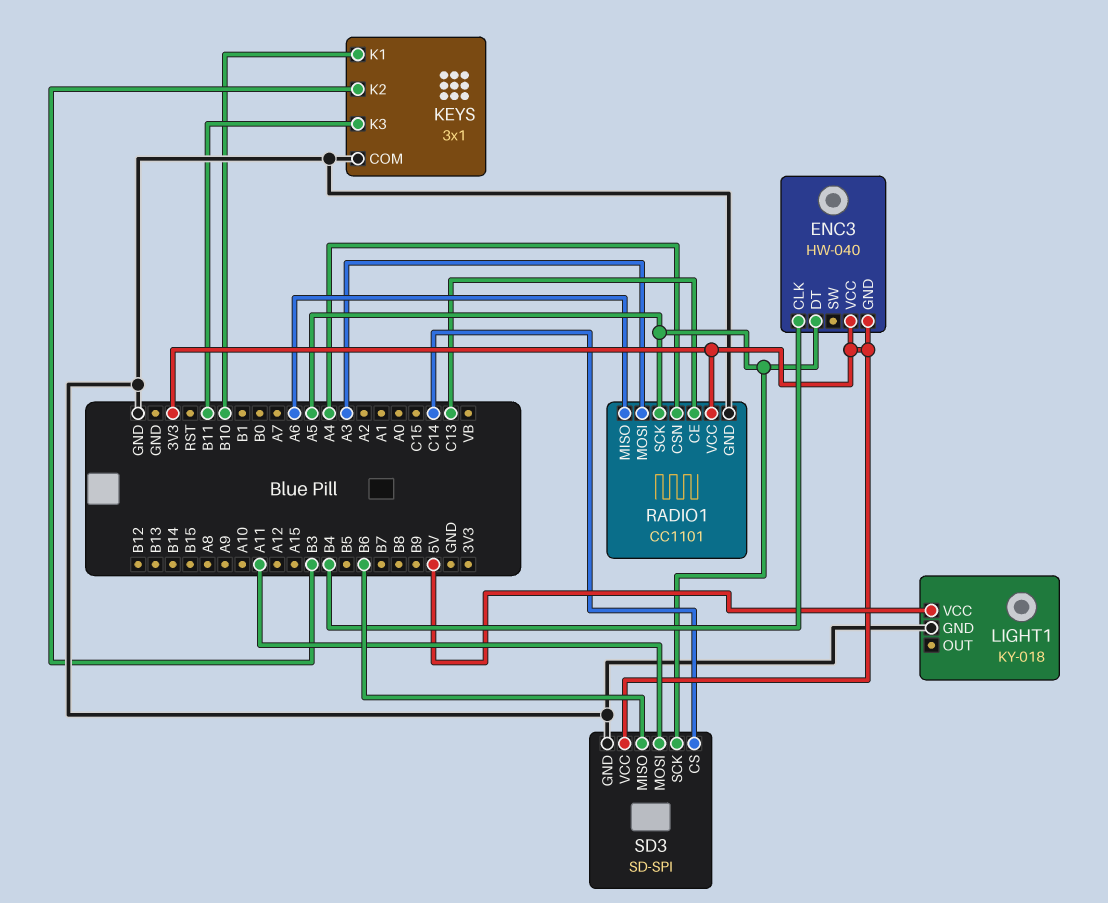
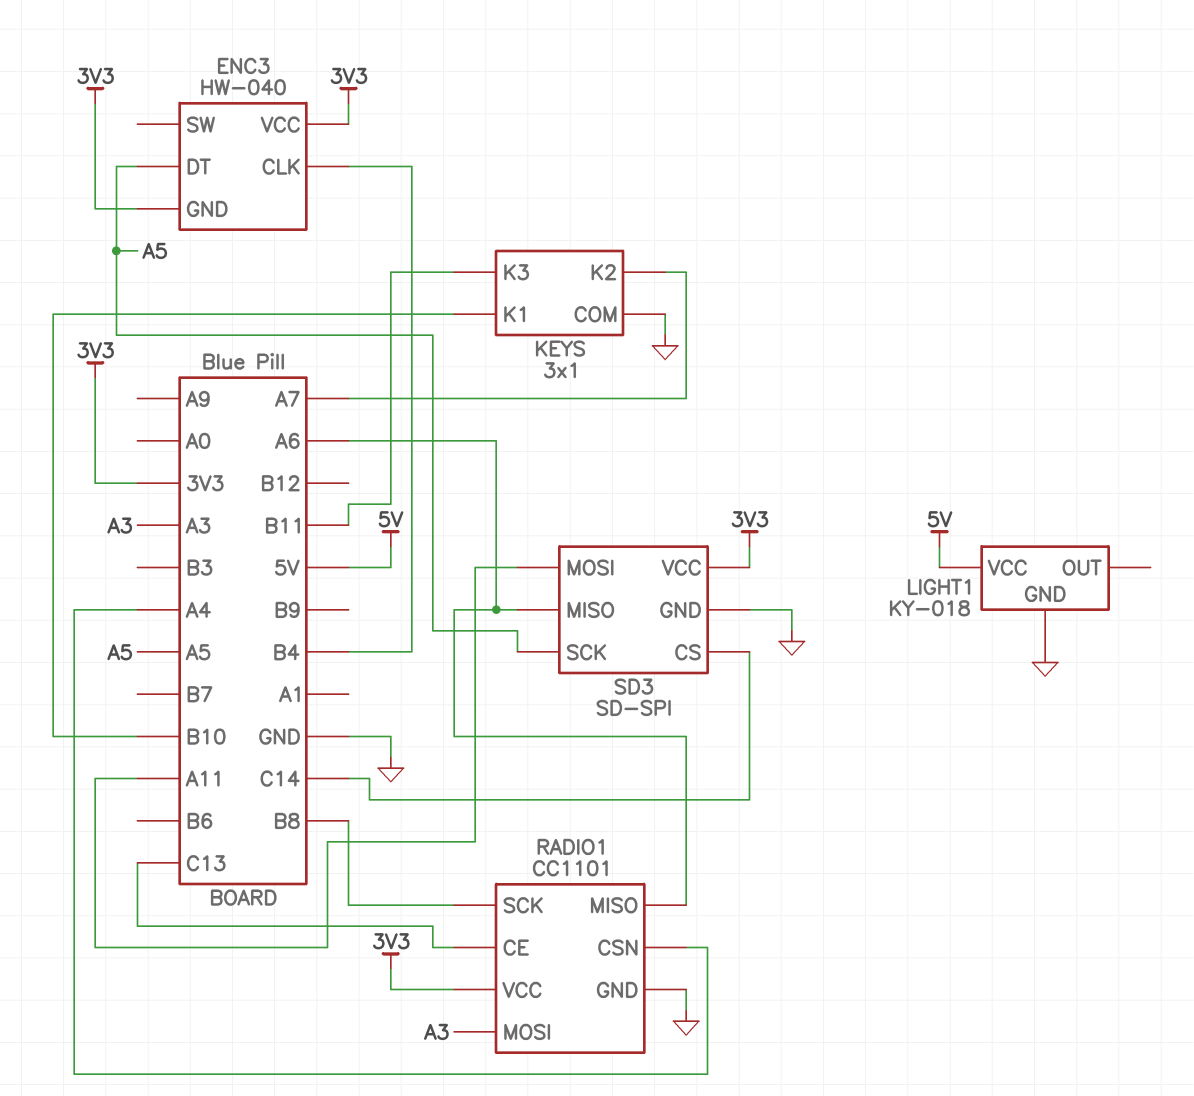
KEYS pin K2: B3 -> A7
RADIO1 pin SCK: A5 -> B8
SD3 pin MISO: B6 -> A6

